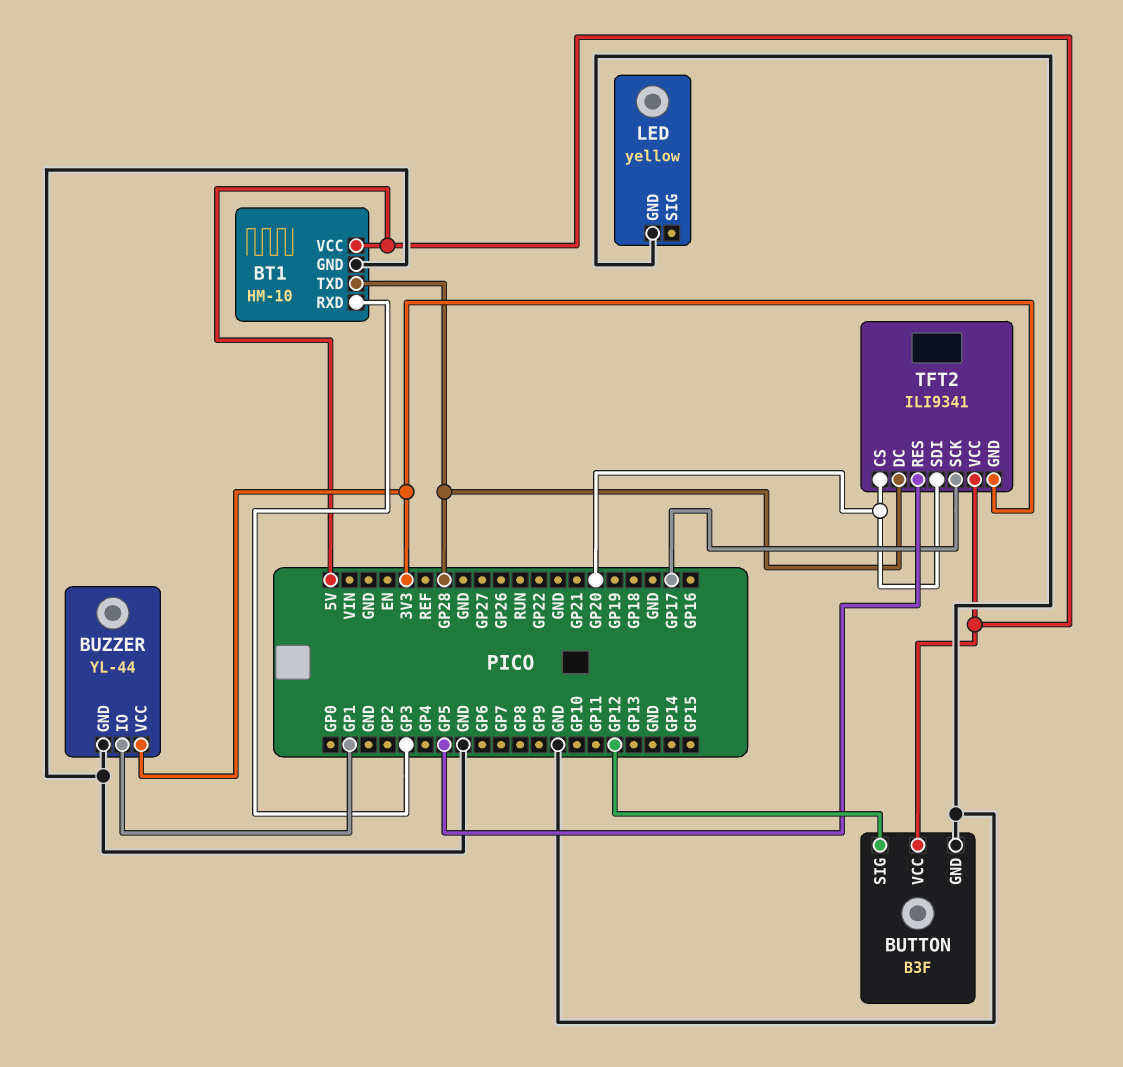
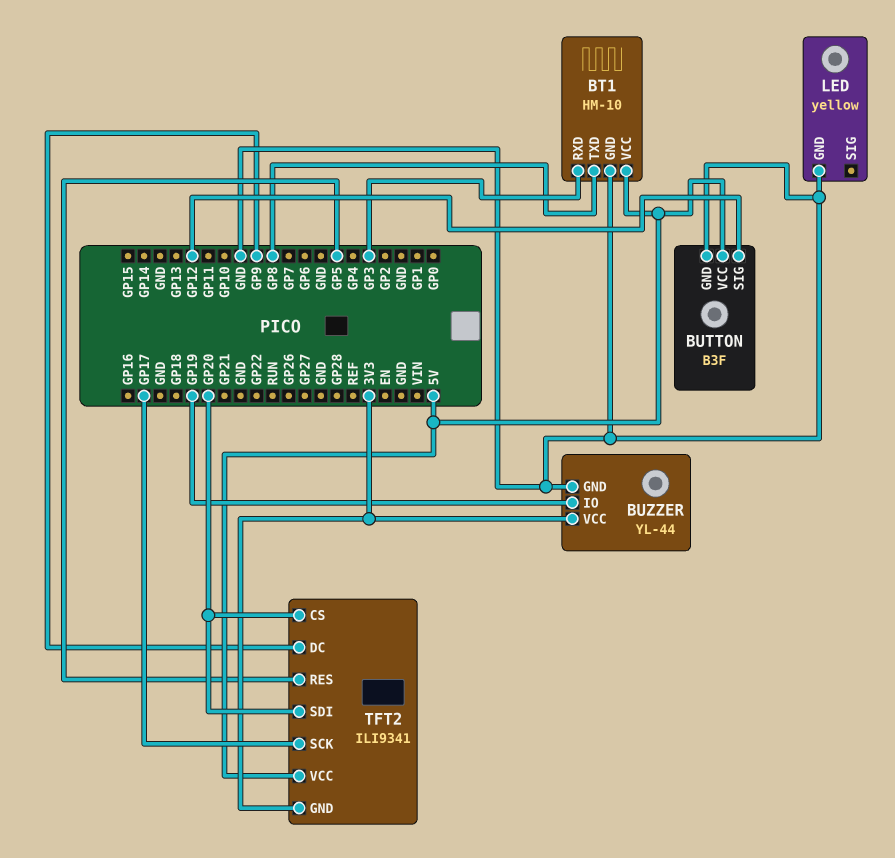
BT1 pin TXD: GP28 -> GP8
BUZZER pin IO: GP1 -> GP19
TFT2 pin DC: GP28 -> GP9

